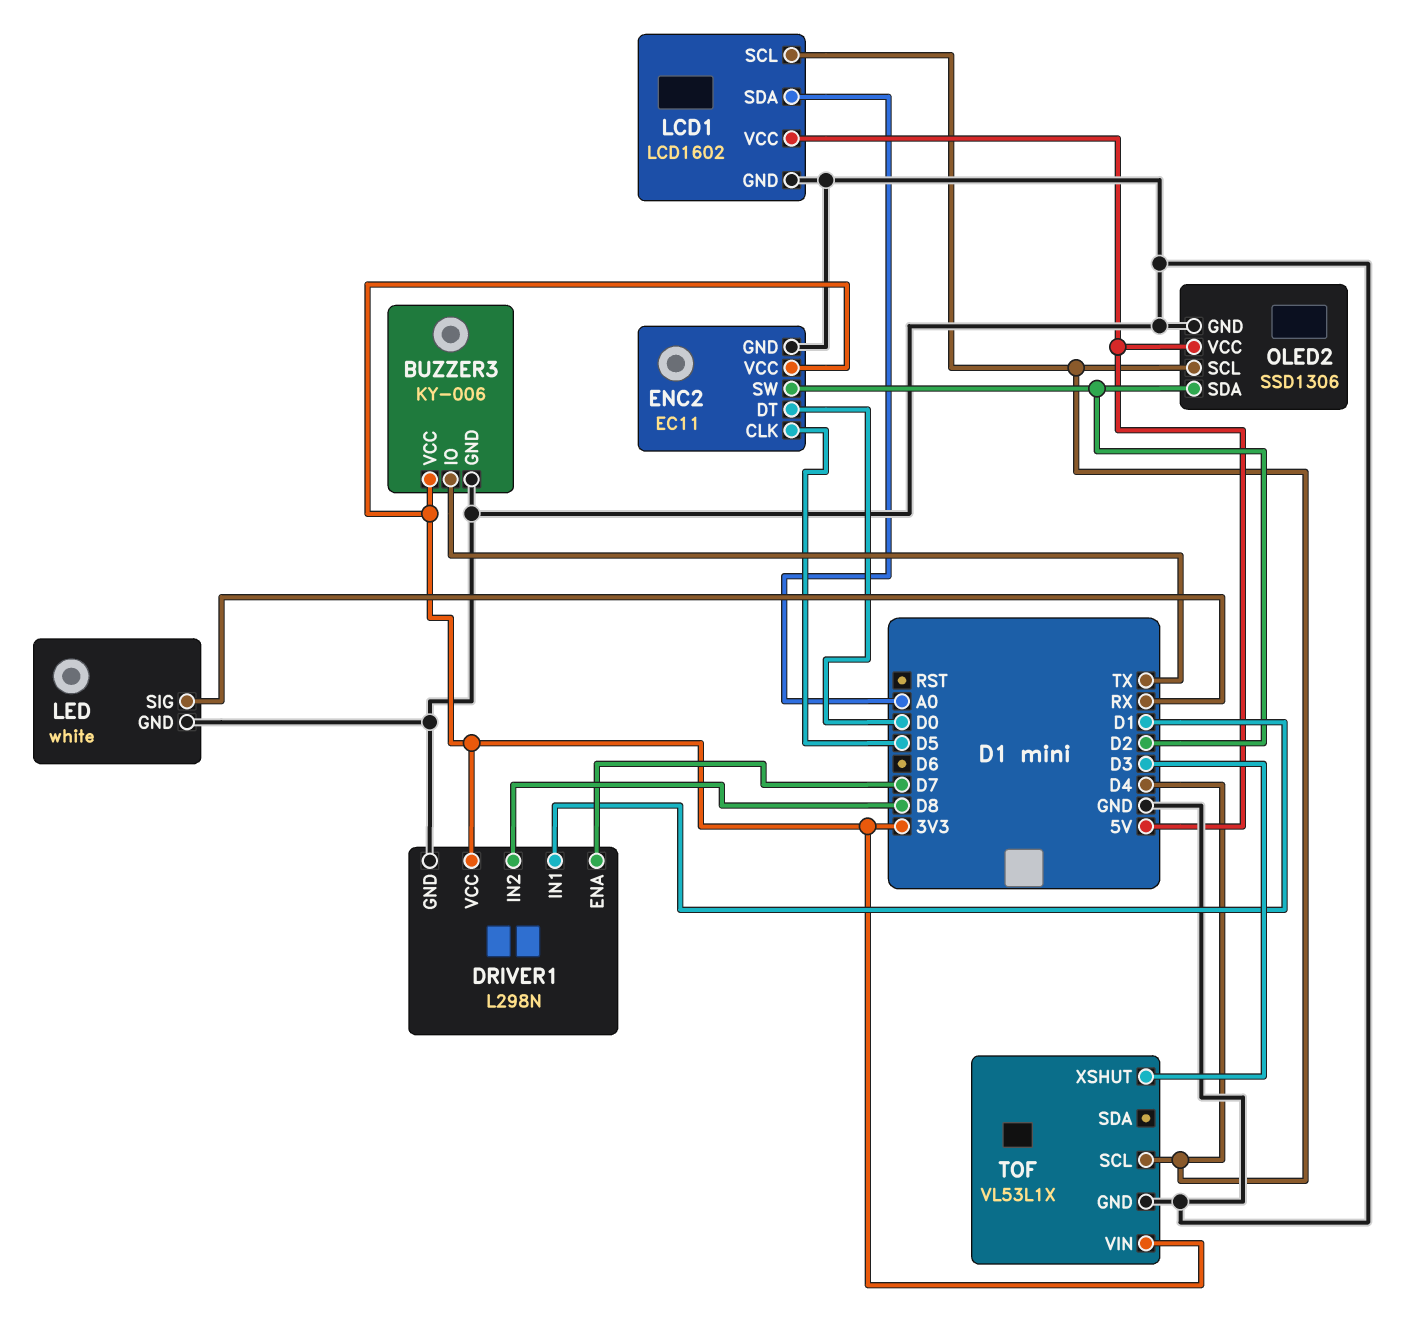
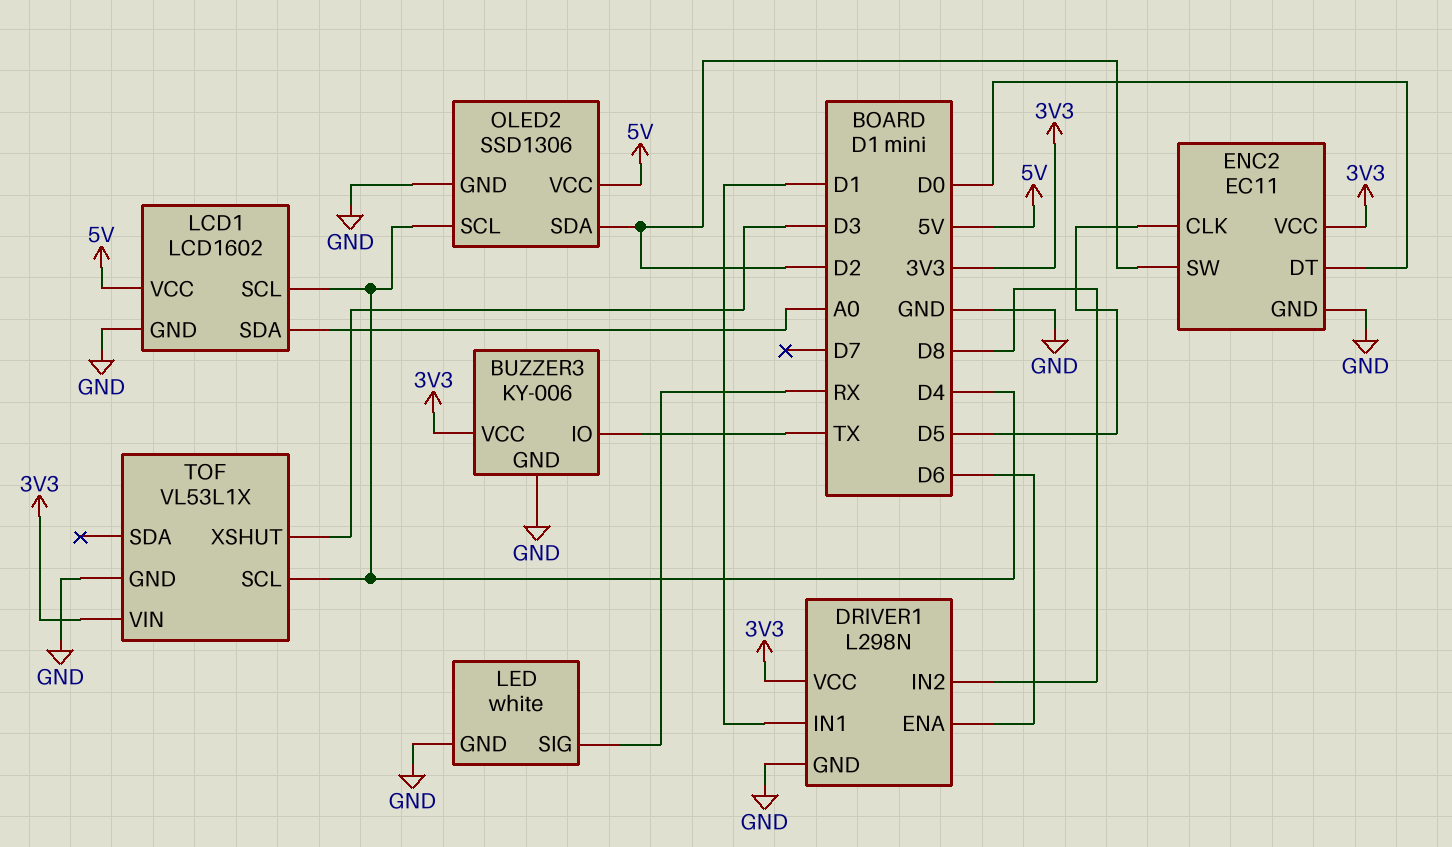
DRIVER1 pin ENA: D7 -> D6

